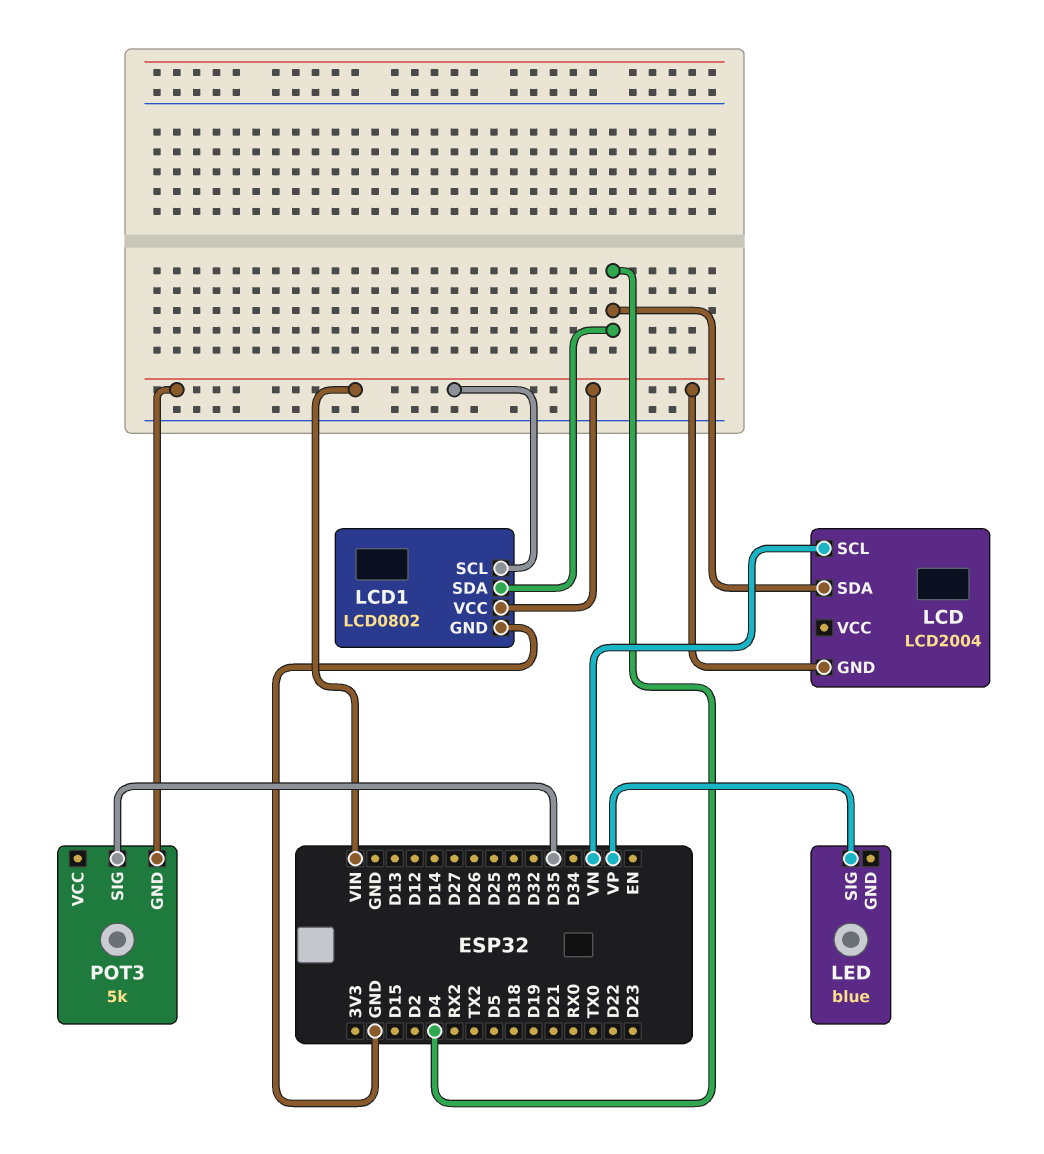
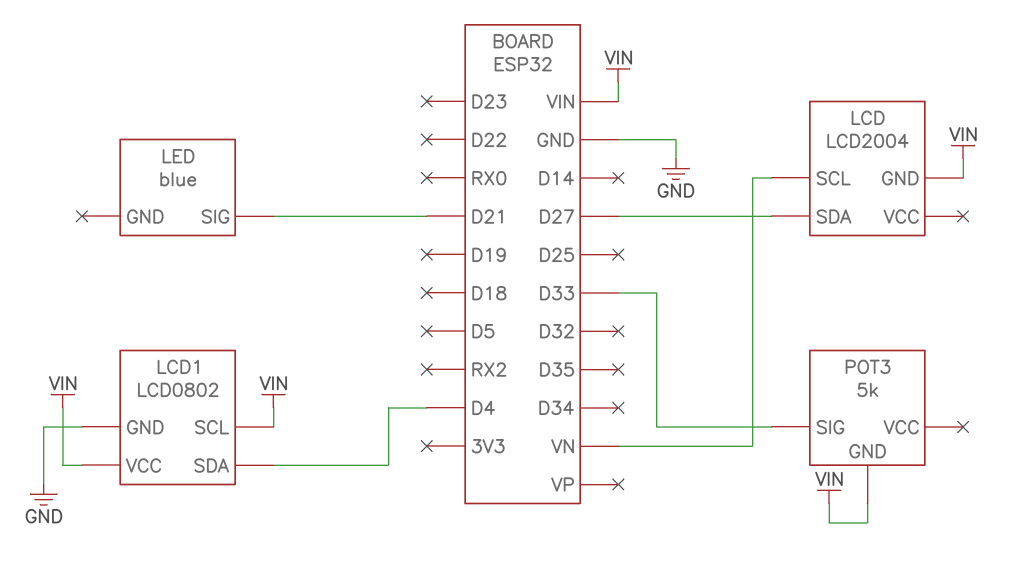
LCD pin SDA: D4 -> D27
LED pin SIG: VP -> D21
POT3 pin SIG: D35 -> D33

